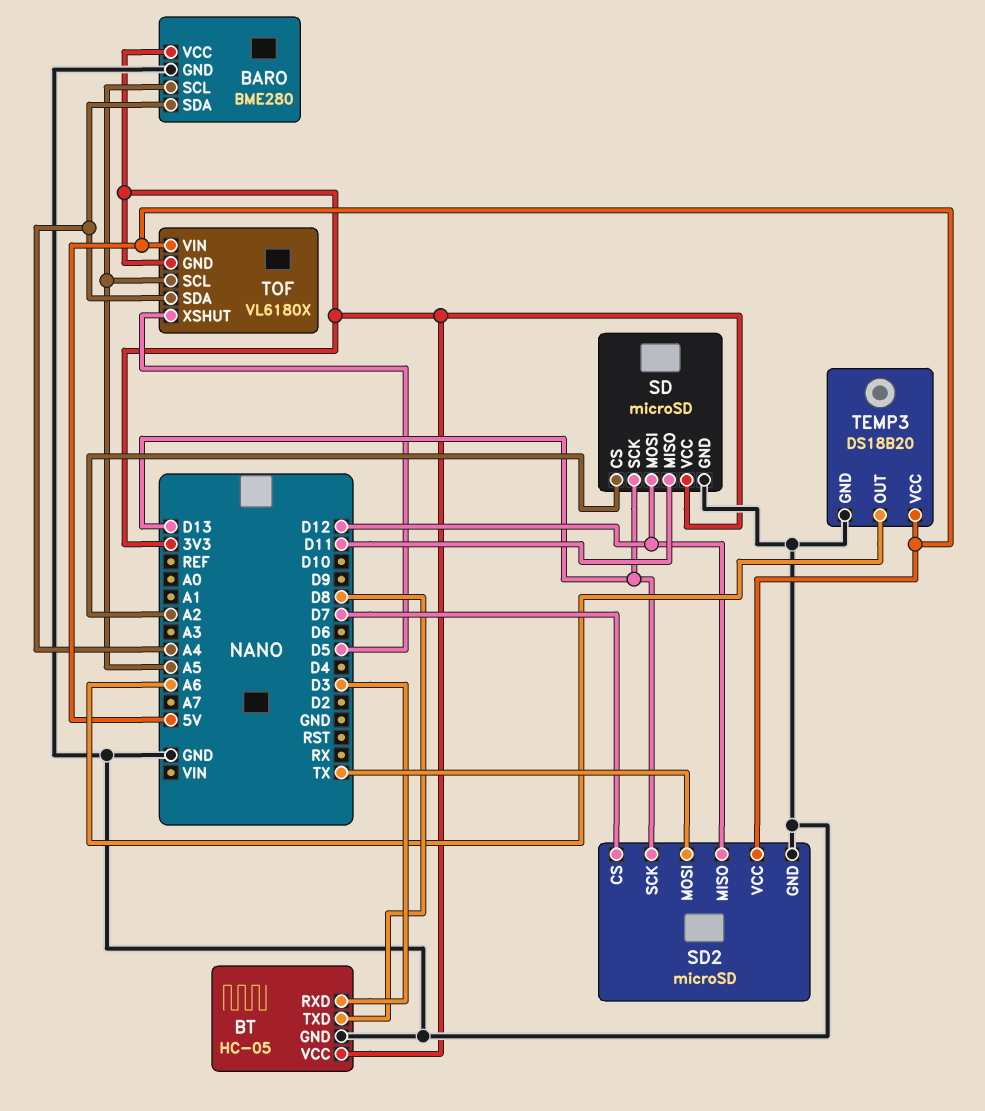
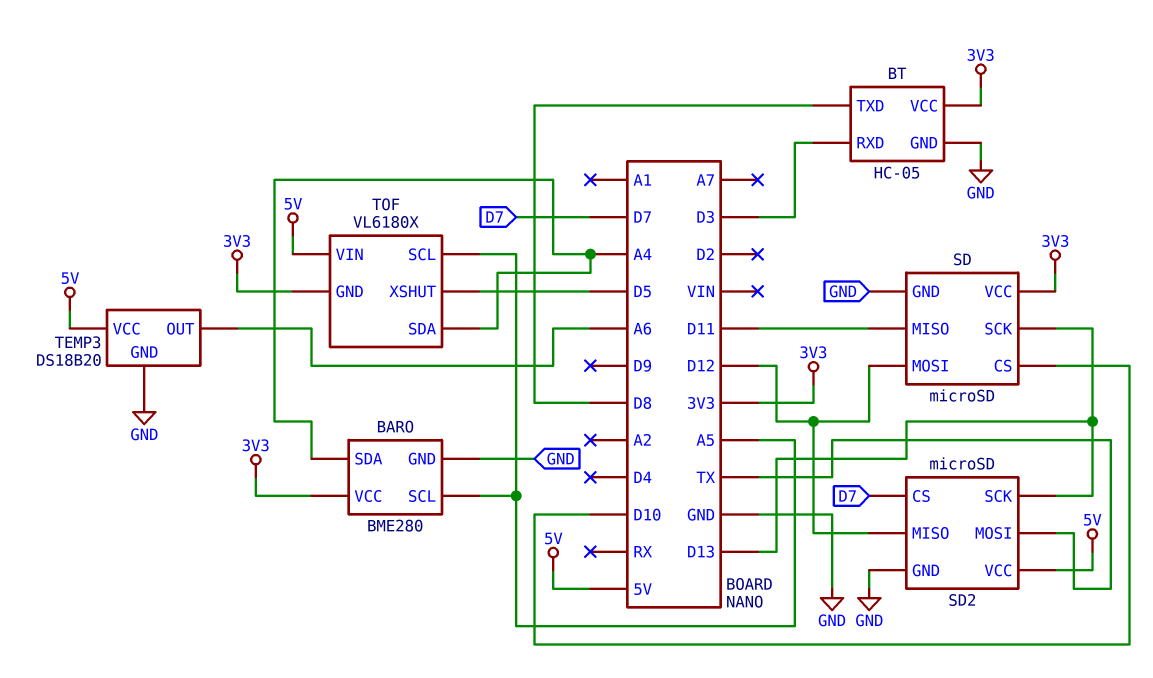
SD pin CS: A2 -> D10

